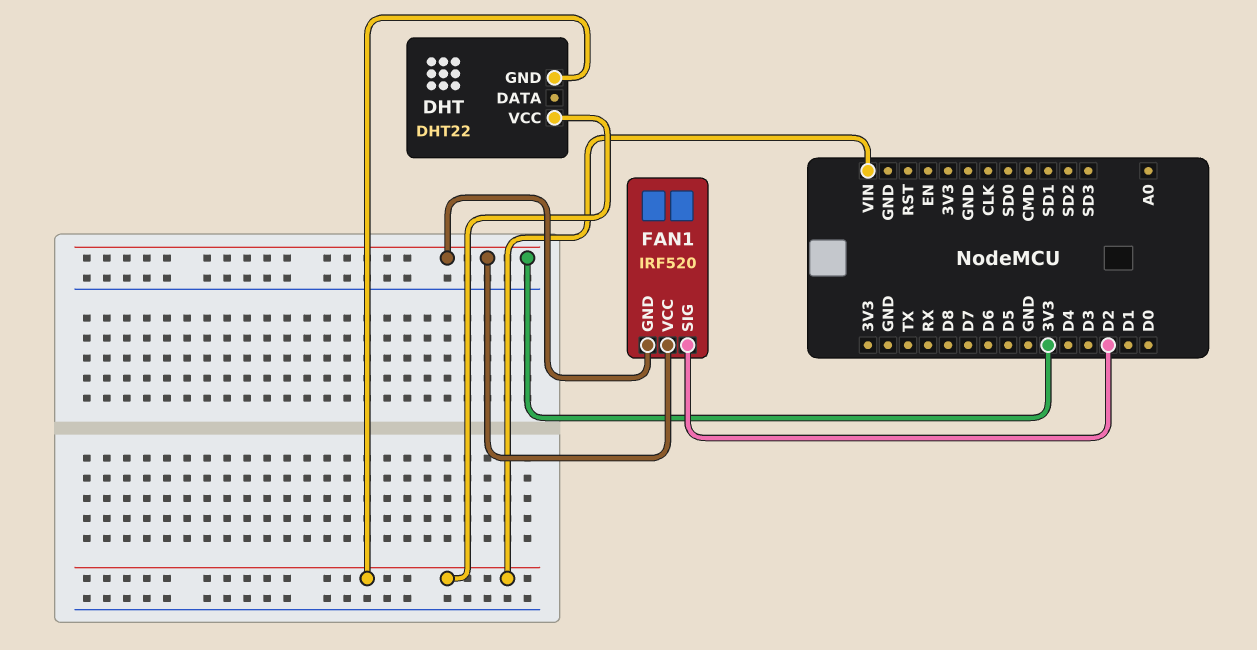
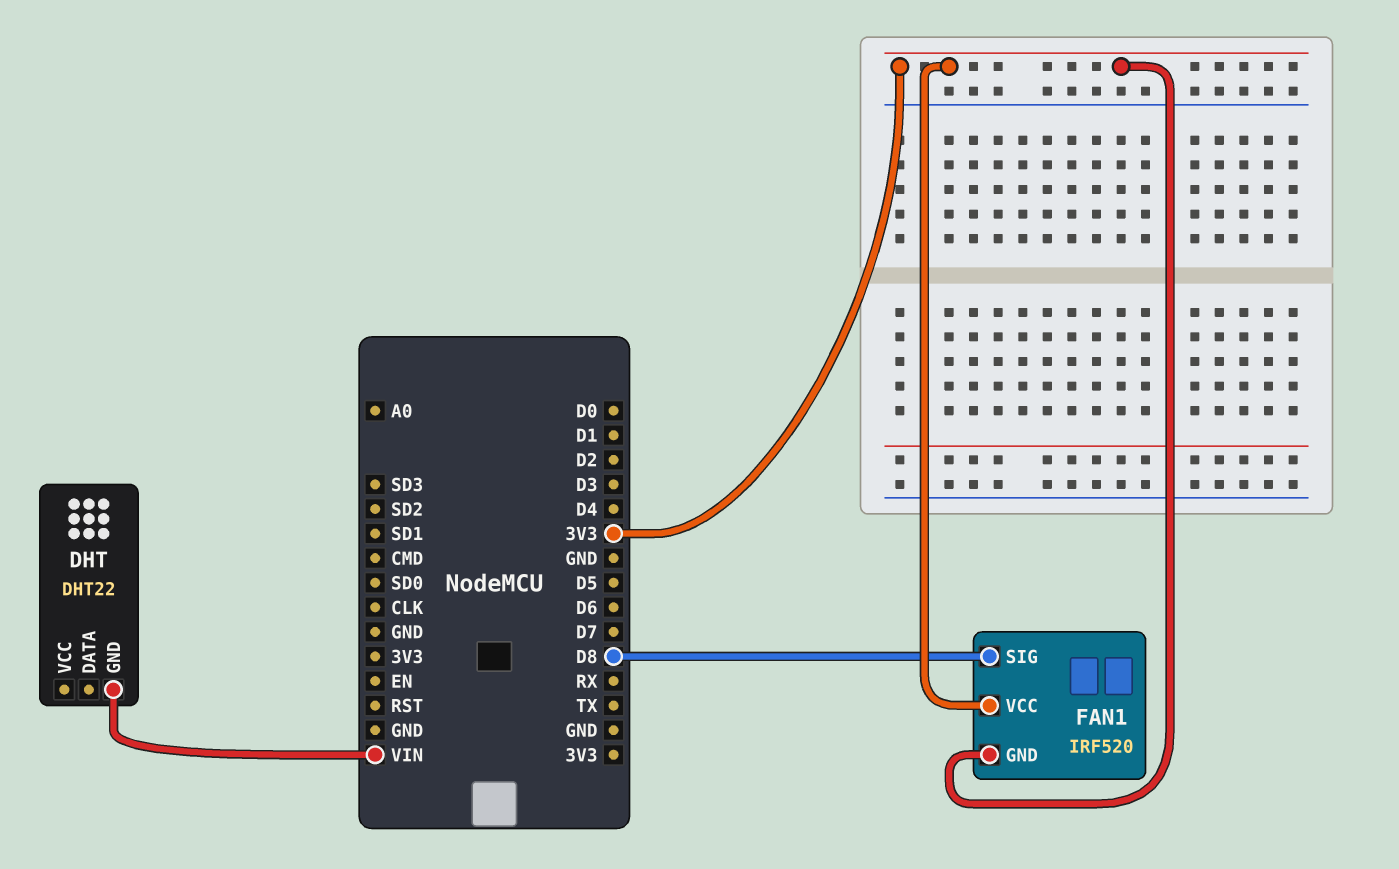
DHT pin VCC: VIN -> none
FAN1 pin SIG: D2 -> D8

